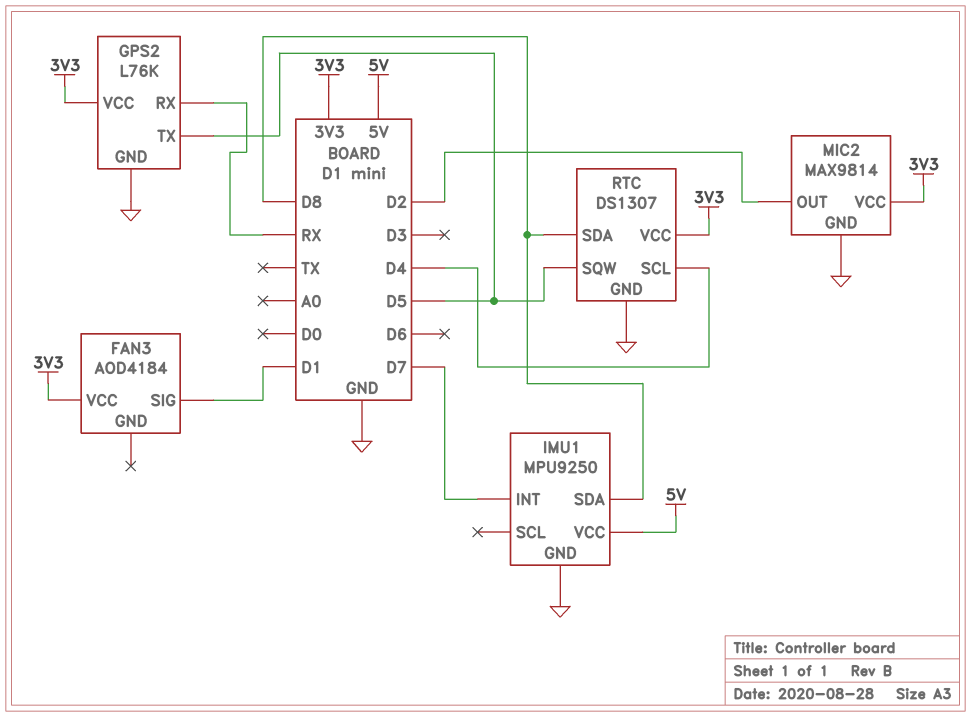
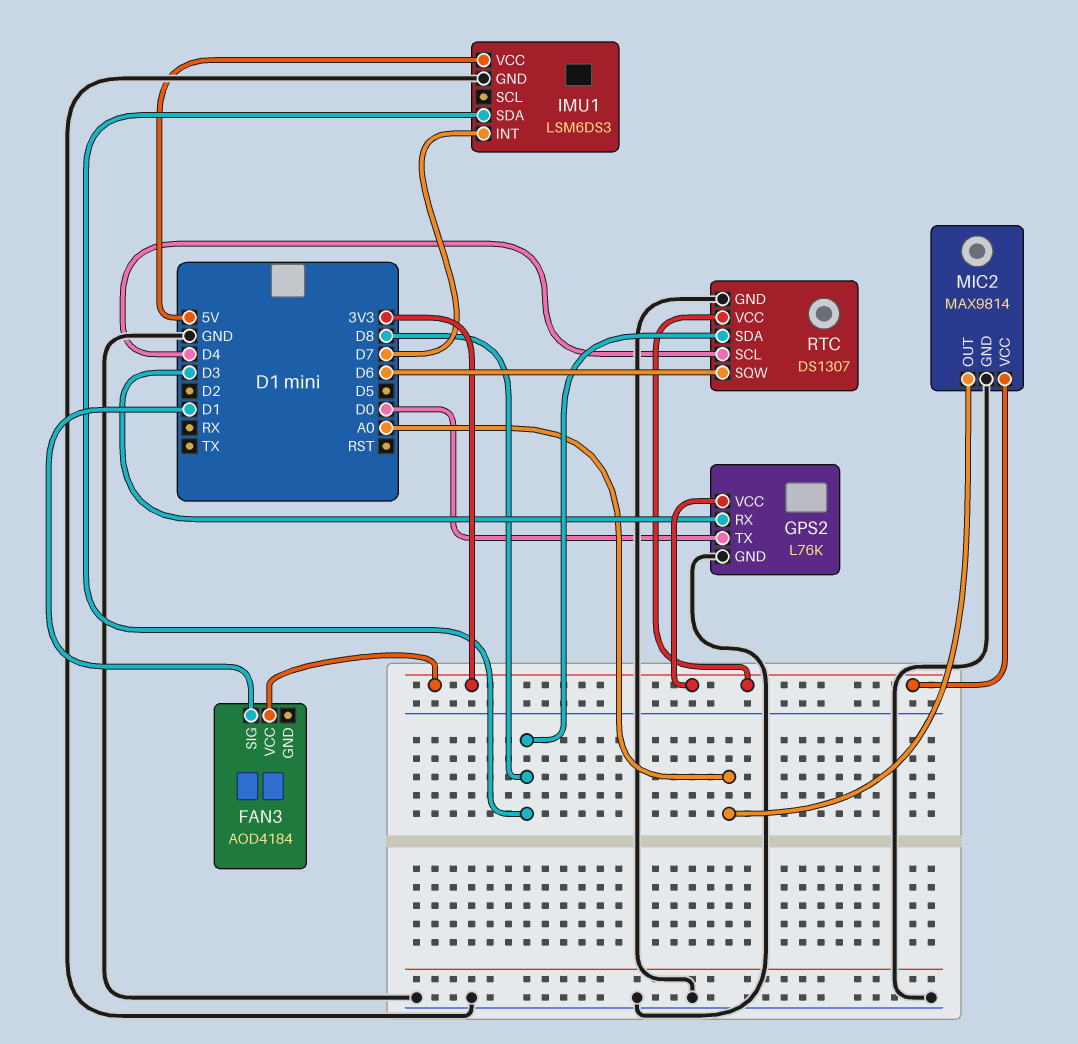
GPS2 pin RX: RX -> D3
GPS2 pin TX: D5 -> D0
IMU1: MPU9250 -> LSM6DS3
MIC2 pin OUT: D2 -> A0
RTC pin SQW: D5 -> D6

